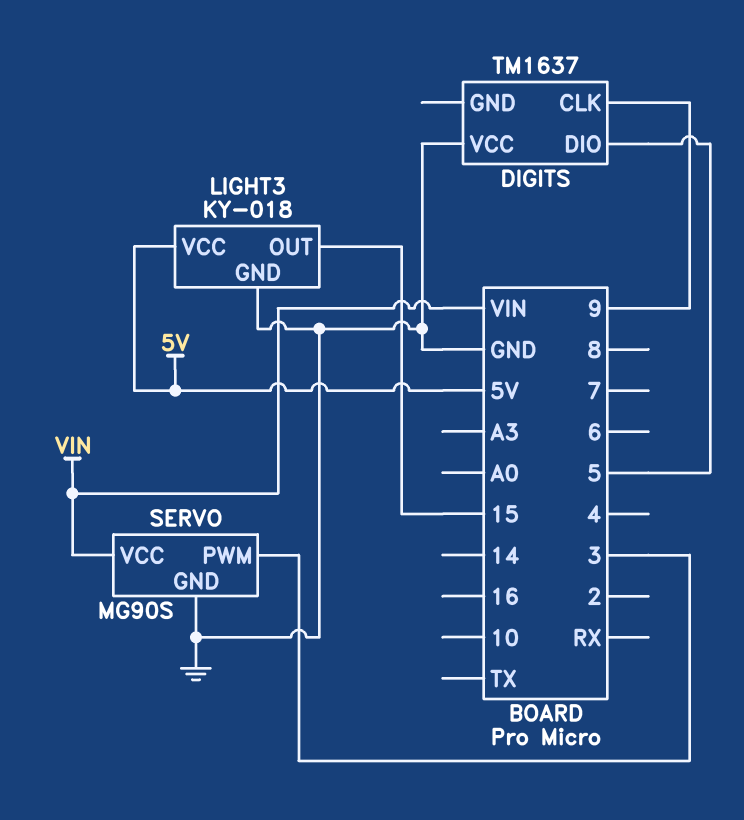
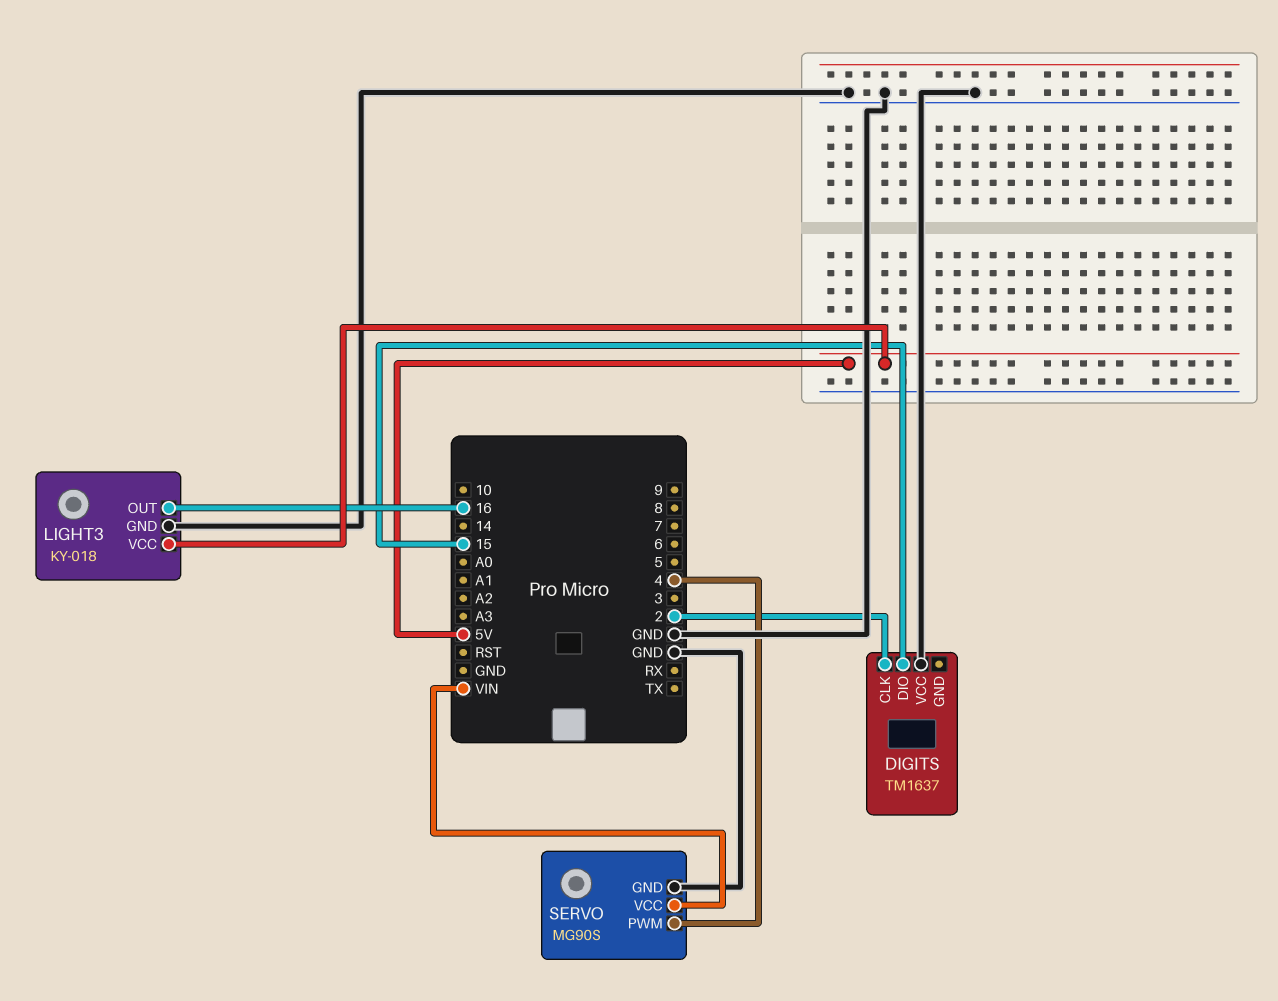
DIGITS pin CLK: 9 -> 2
DIGITS pin DIO: 5 -> 15
LIGHT3 pin OUT: 15 -> 16
SERVO pin PWM: 3 -> 4

